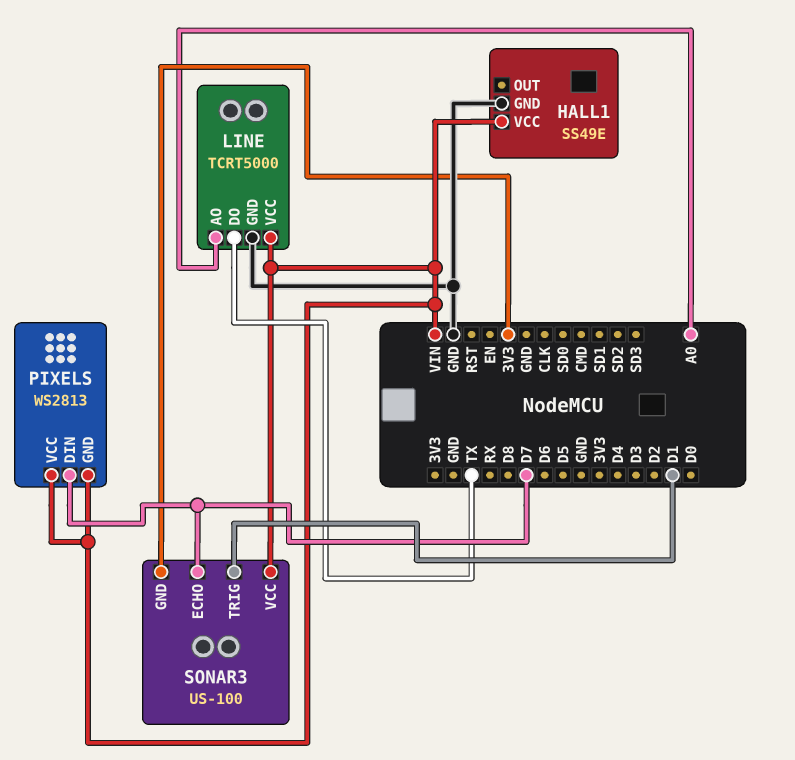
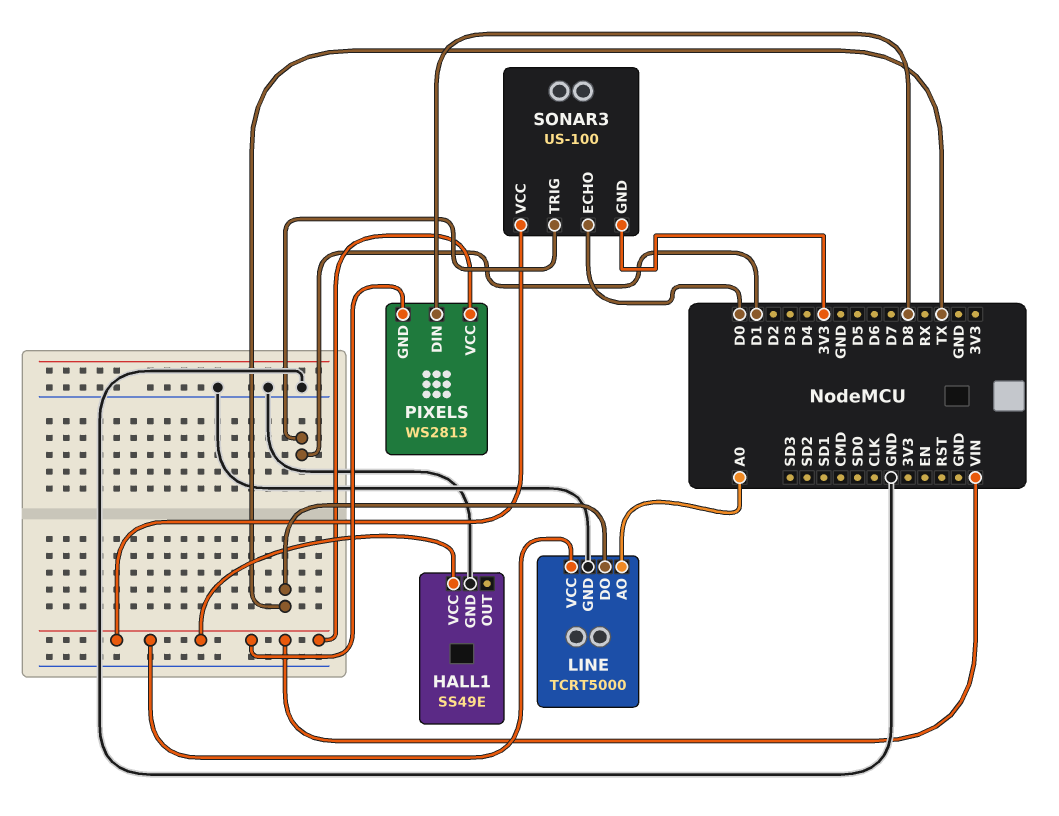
PIXELS pin DIN: D7 -> D8
SONAR3 pin ECHO: D7 -> D0

